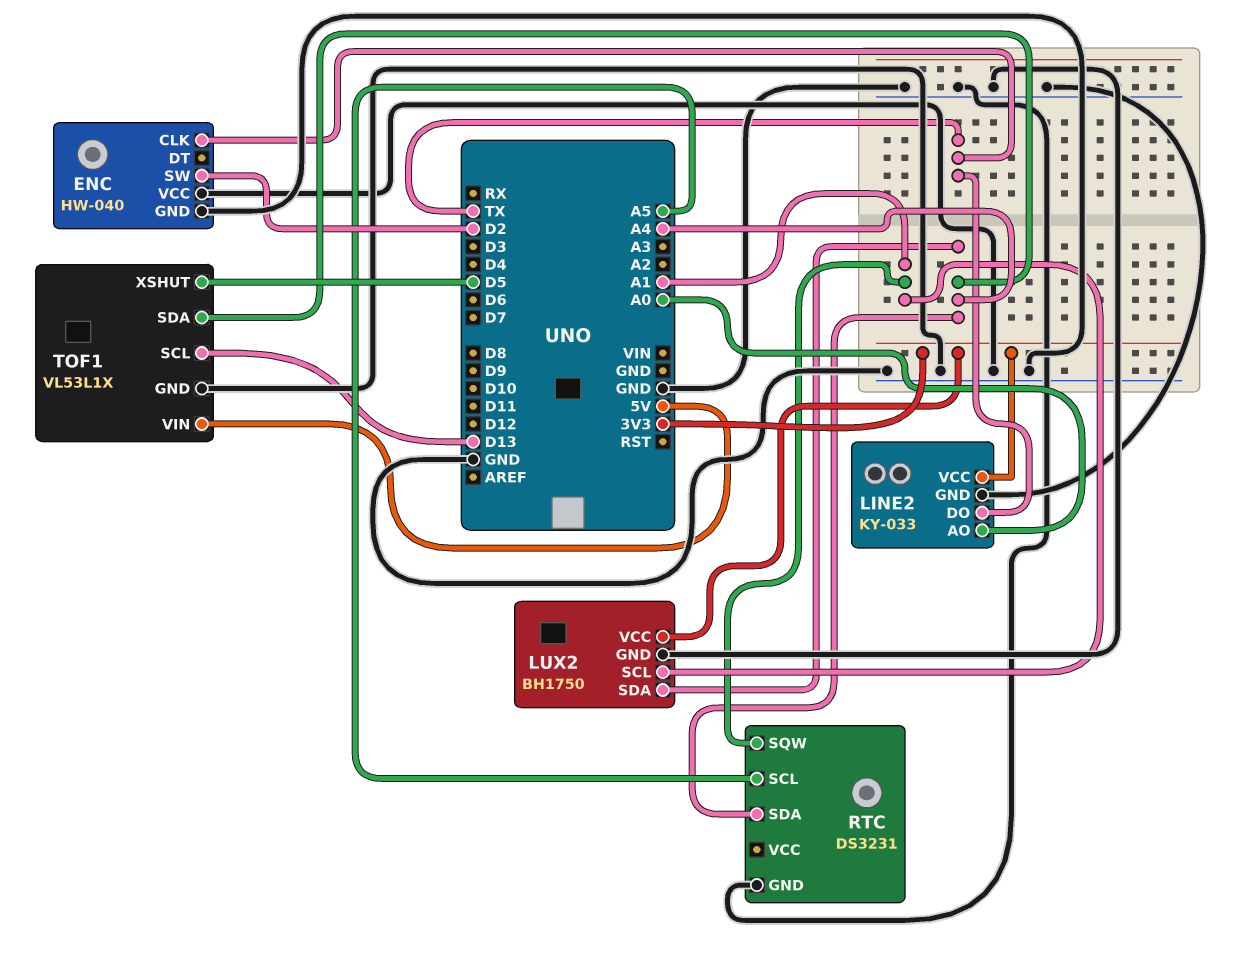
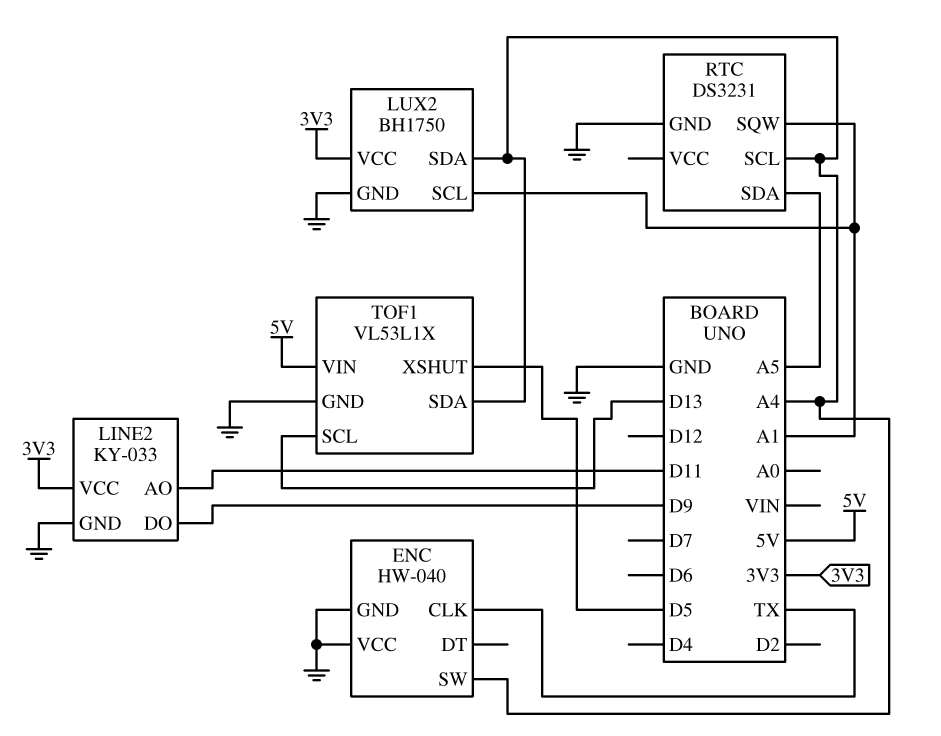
ENC pin SW: D2 -> A4
LINE2 pin AO: A0 -> D11
LINE2 pin DO: TX -> D9
RTC pin SCL: A5 -> A4
RTC pin SDA: A4 -> A5

